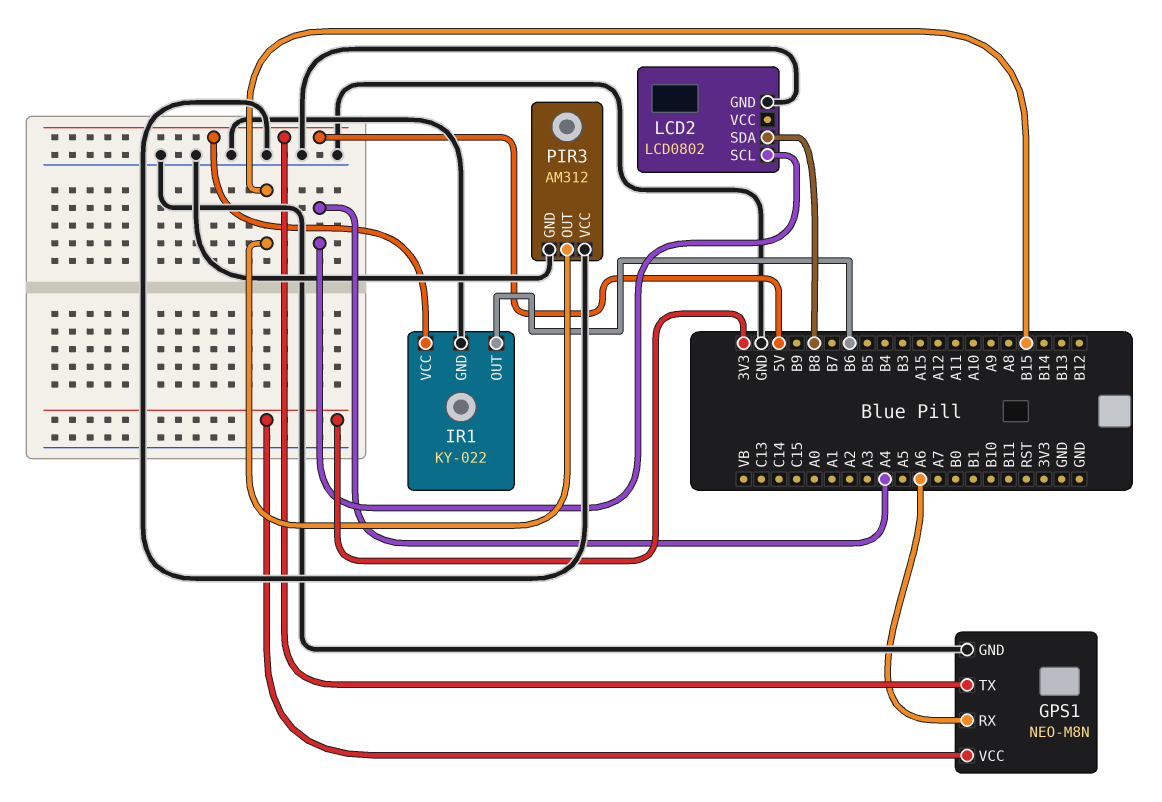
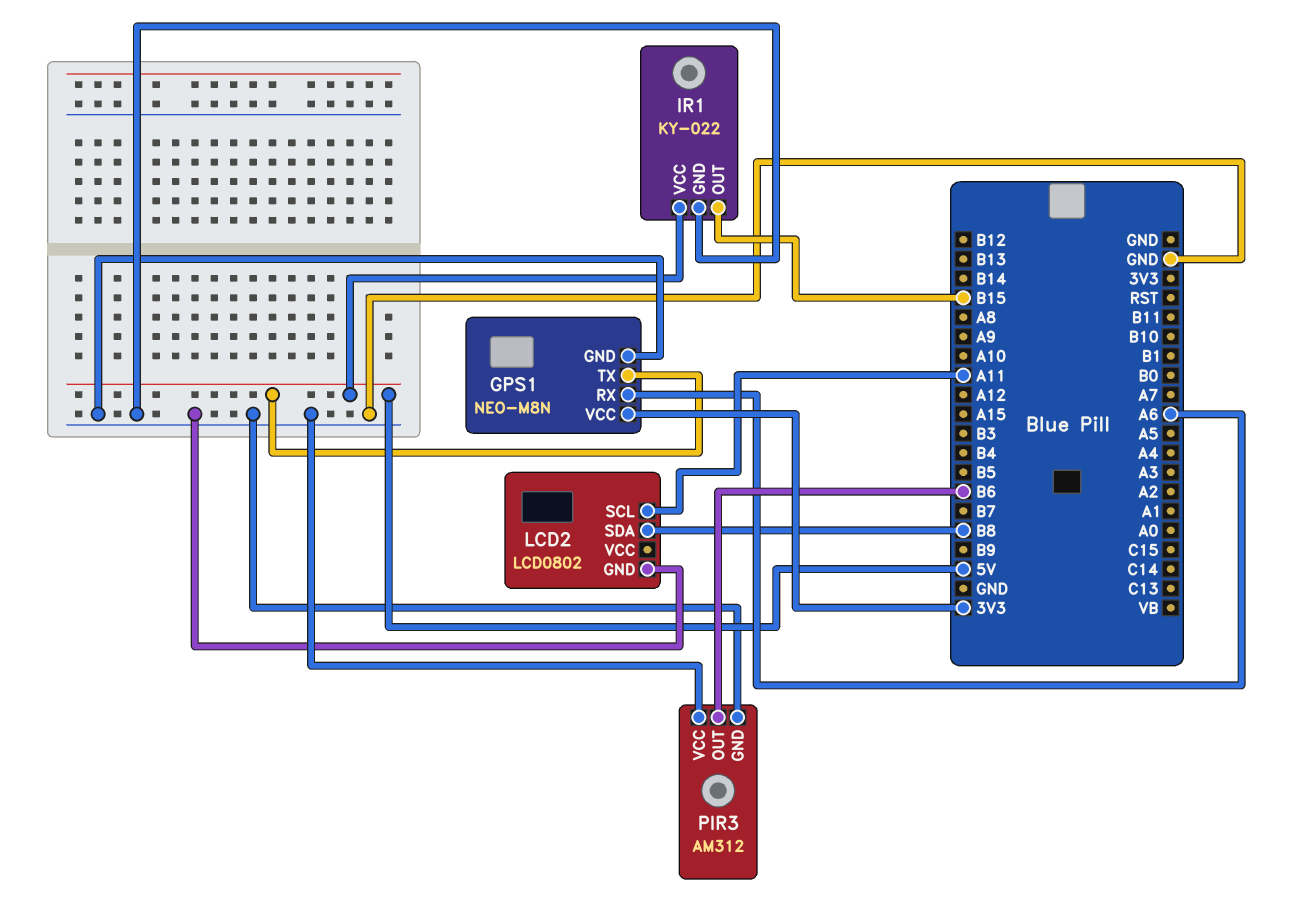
IR1 pin OUT: B6 -> B15
LCD2 pin SCL: A4 -> A11
PIR3 pin OUT: B15 -> B6

